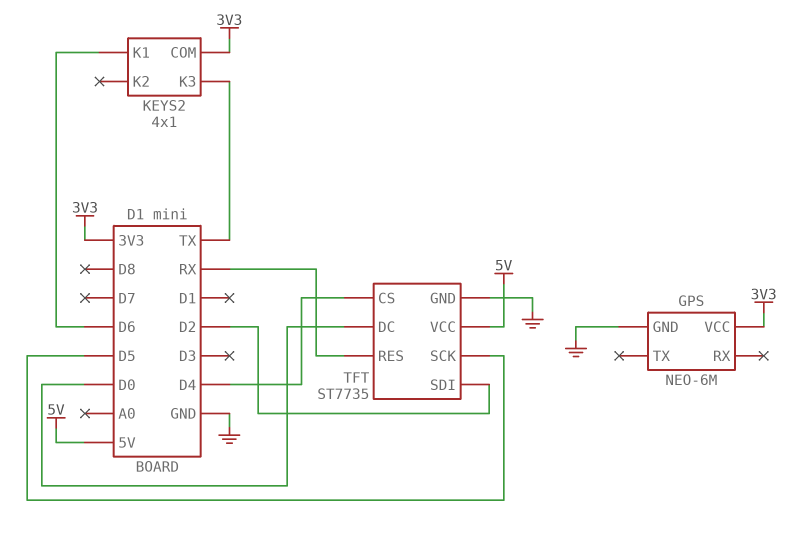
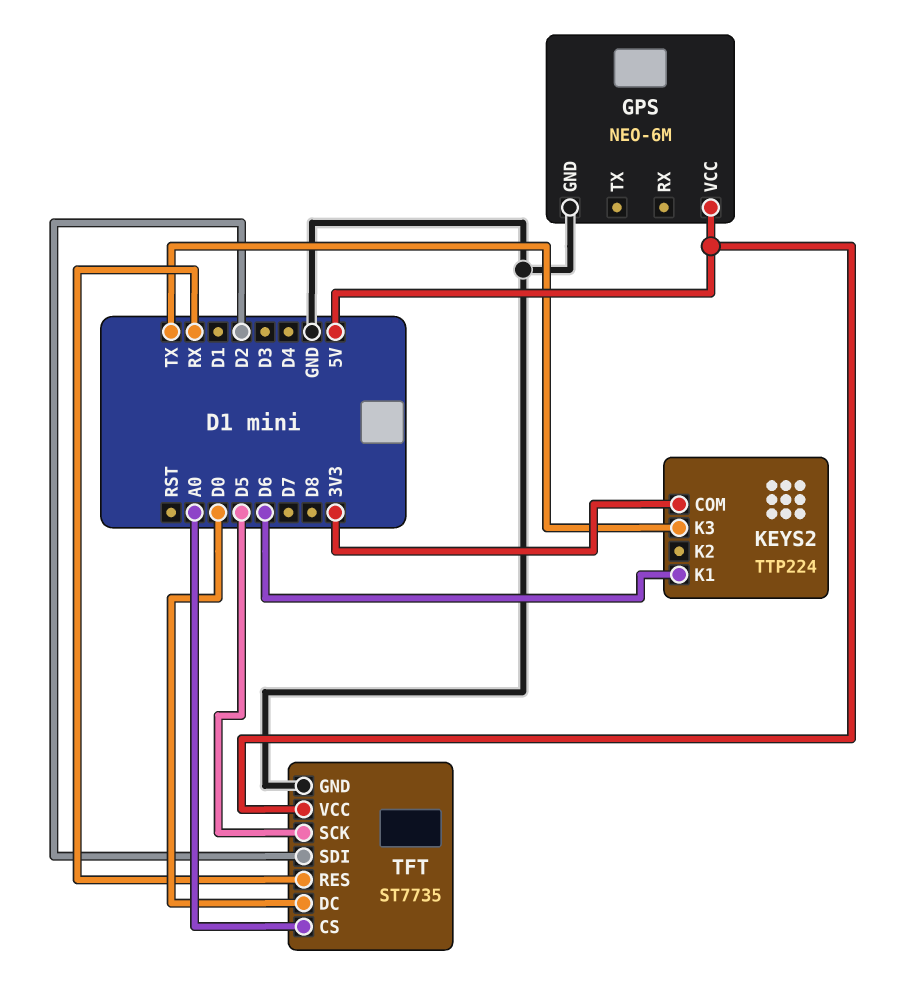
GPS pin VCC: 3V3 -> 5V
KEYS2: 4x1 -> TTP224
TFT pin CS: D4 -> A0

